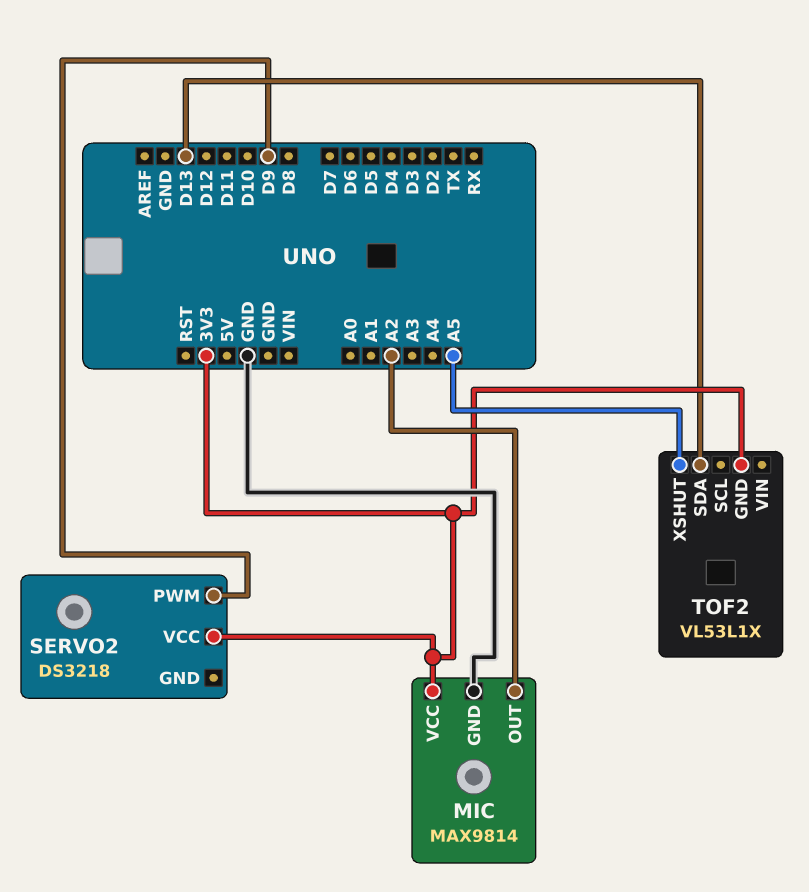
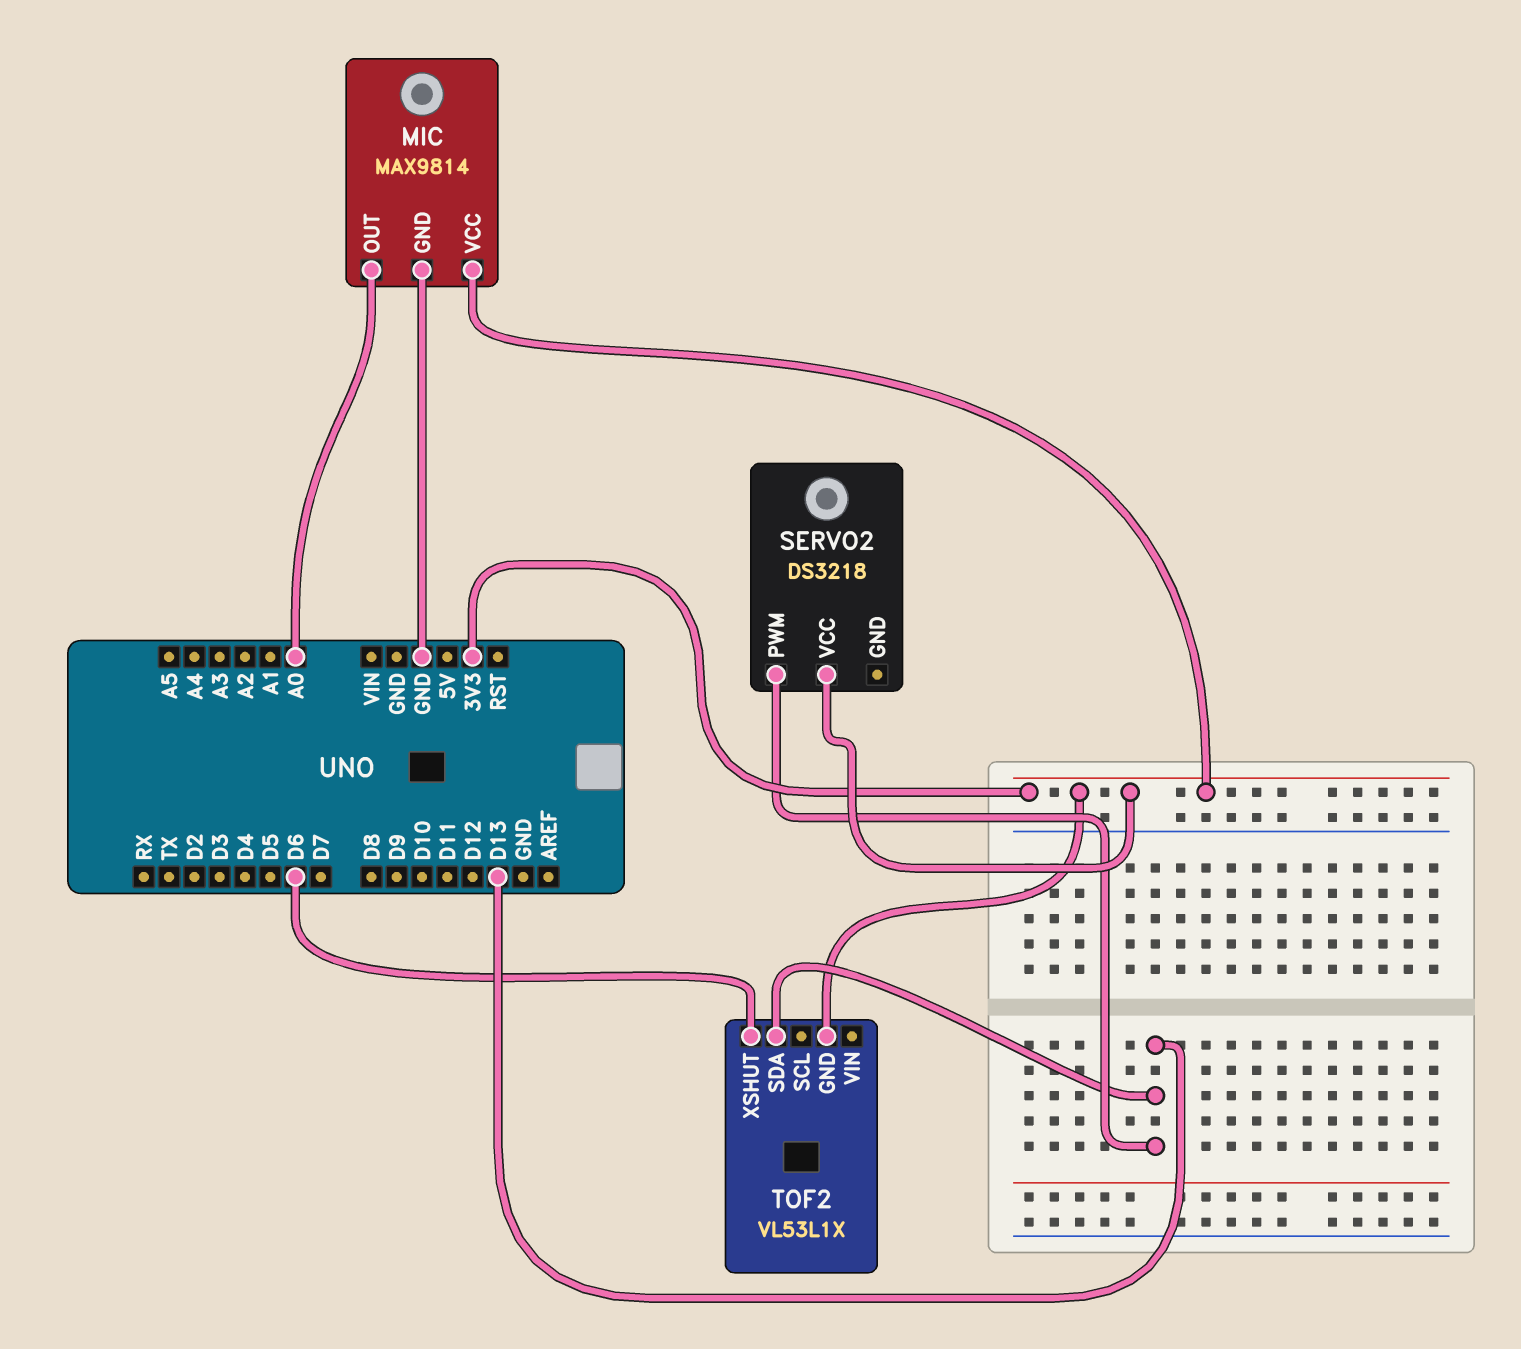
MIC pin OUT: A2 -> A0
SERVO2 pin PWM: D9 -> D13
TOF2 pin XSHUT: A5 -> D6

